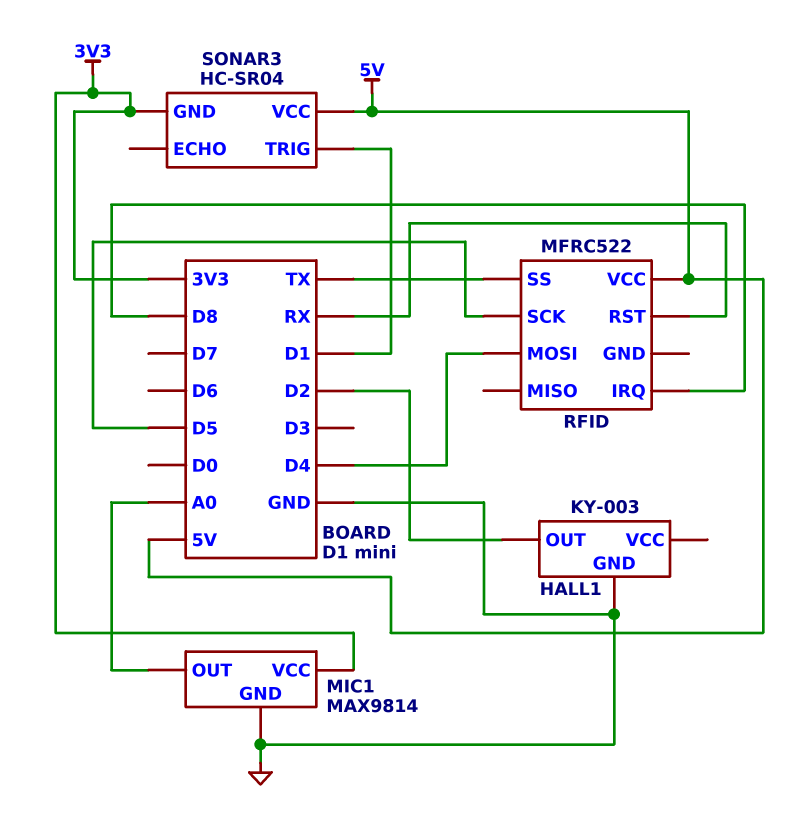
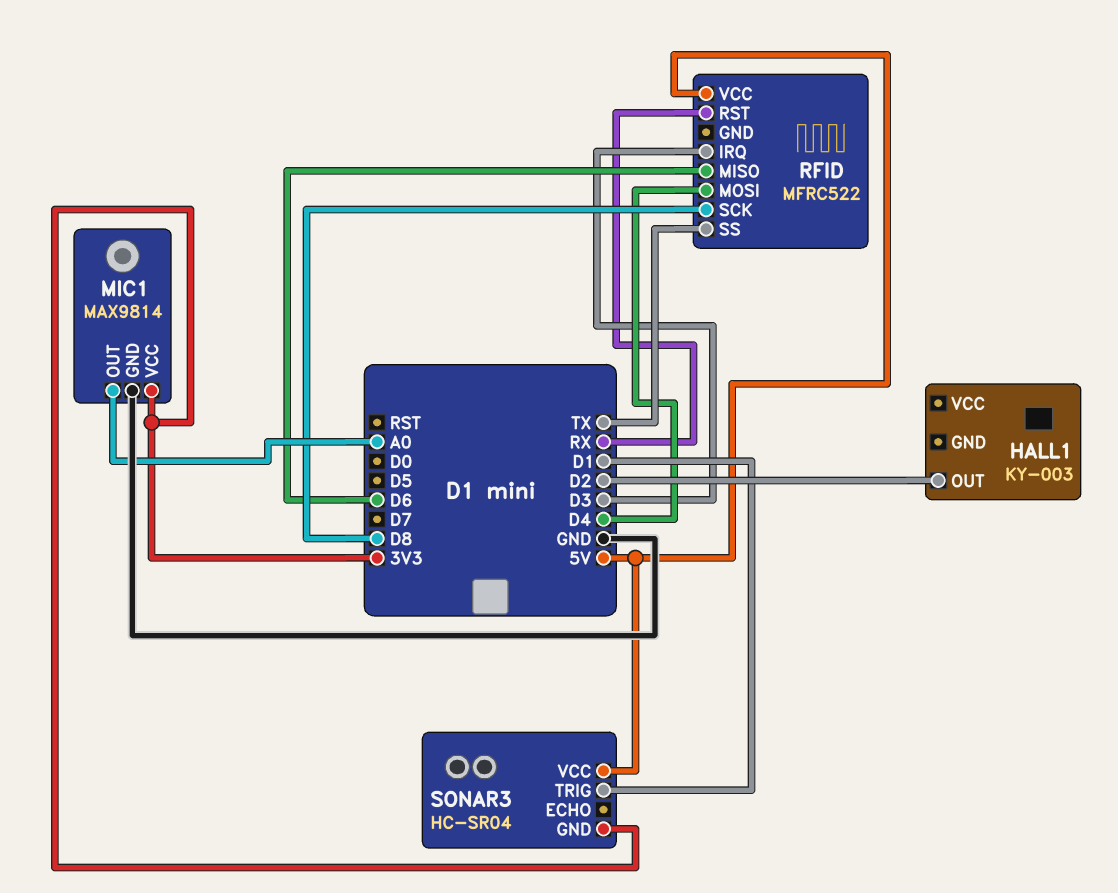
HALL1 pin GND: GND -> none
RFID pin IRQ: D8 -> D3
RFID pin MISO: none -> D6
RFID pin SCK: D5 -> D8

